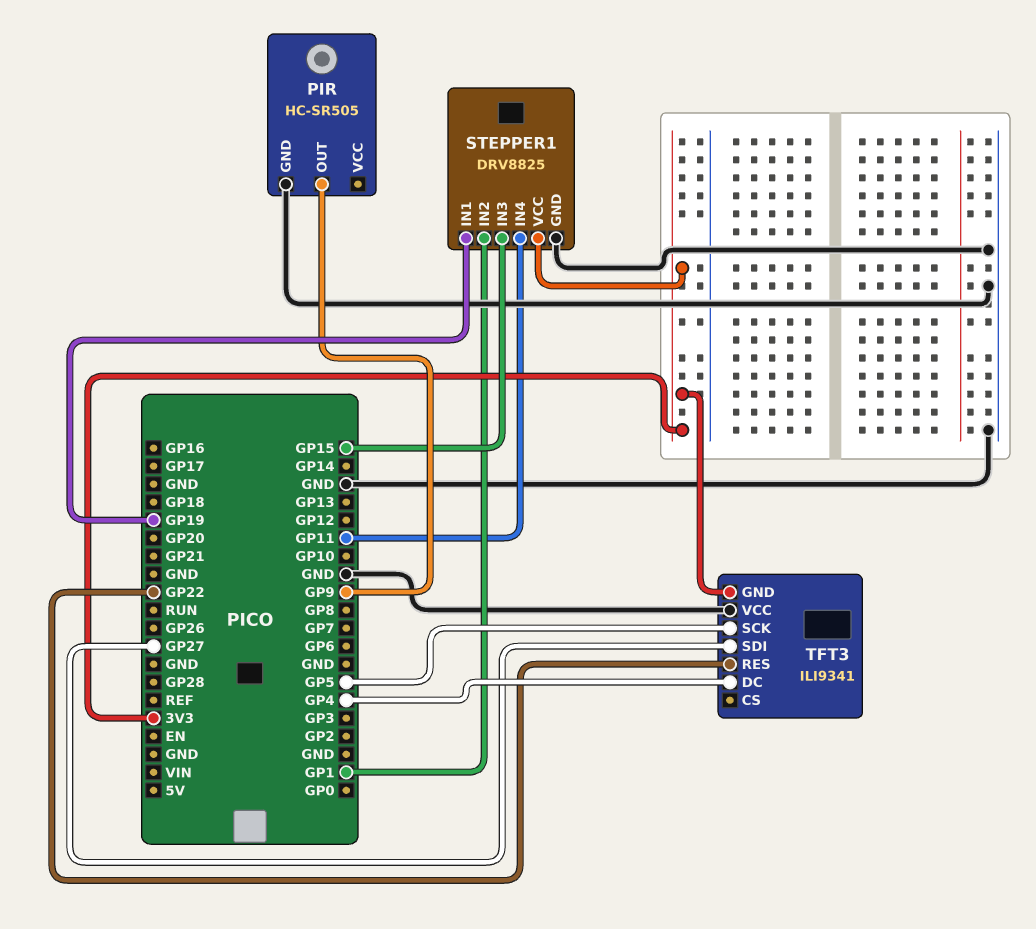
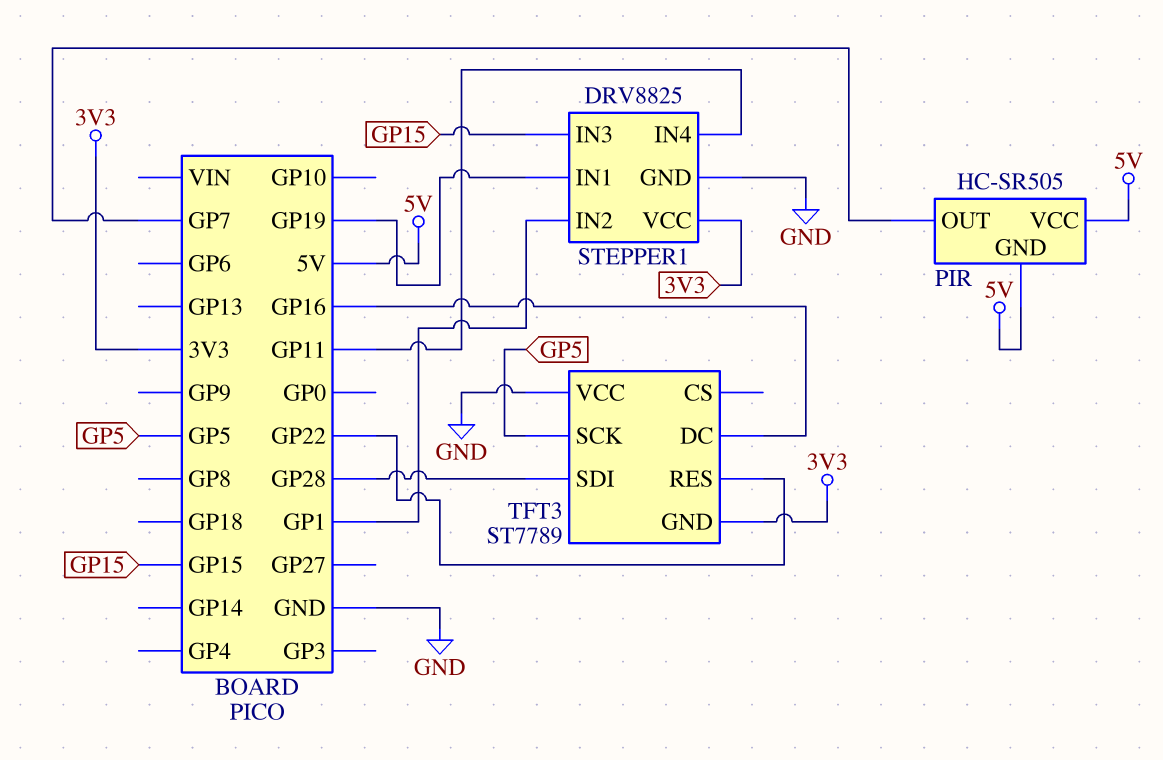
PIR pin GND: GND -> 5V
PIR pin OUT: GP9 -> GP7
PIR pin VCC: none -> 5V
TFT3: ILI9341 -> ST7789
TFT3 pin DC: GP4 -> GP16
TFT3 pin SDI: GP27 -> GP28

